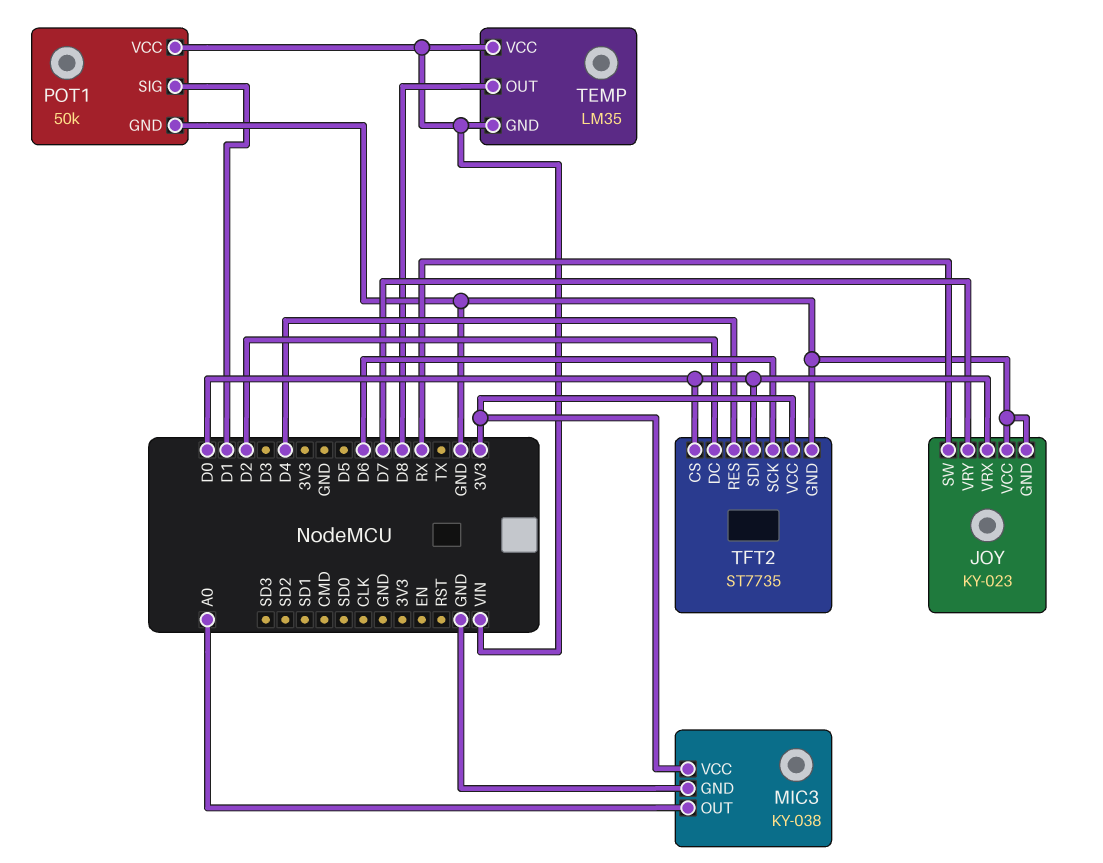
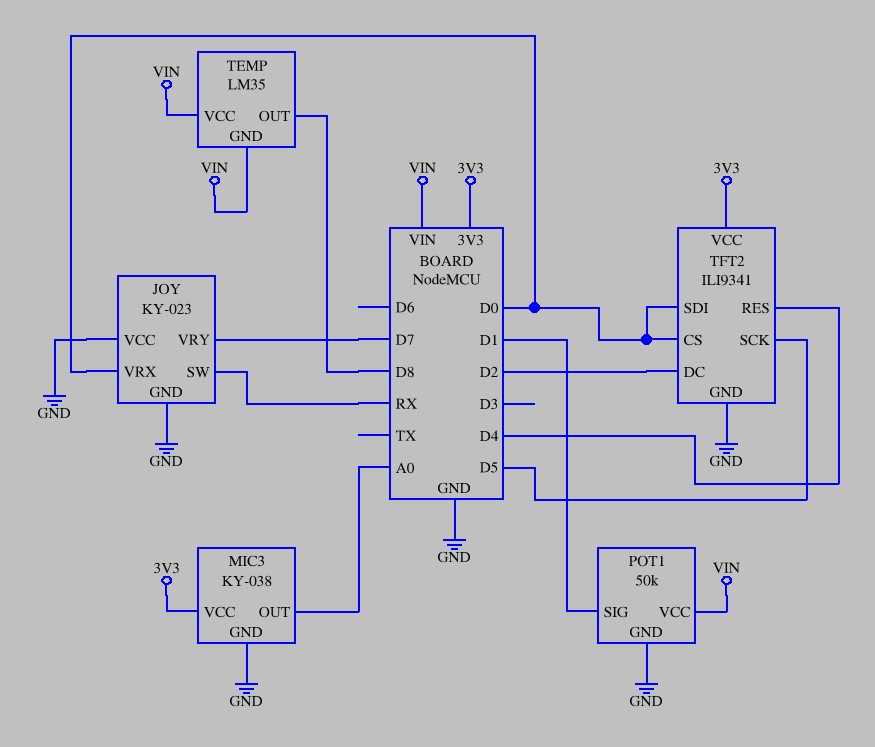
TFT2: ST7735 -> ILI9341
TFT2 pin SCK: D6 -> D5

